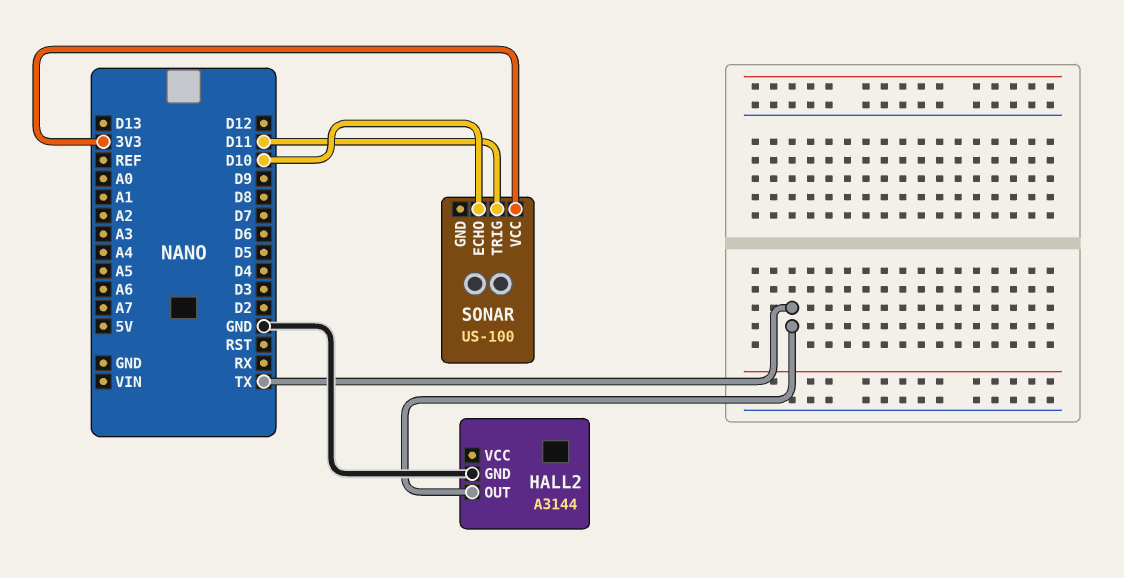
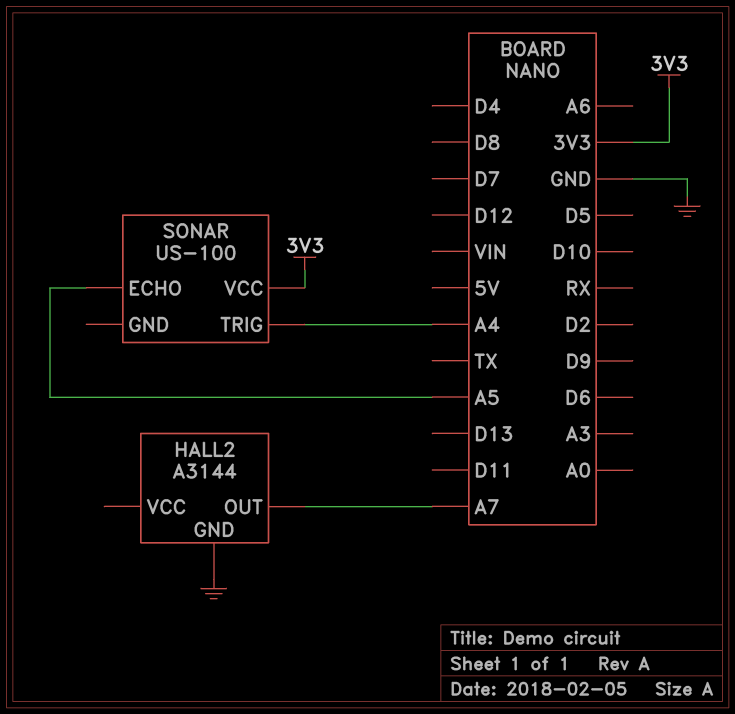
HALL2 pin OUT: TX -> A7
SONAR pin ECHO: D10 -> A5
SONAR pin TRIG: D11 -> A4

